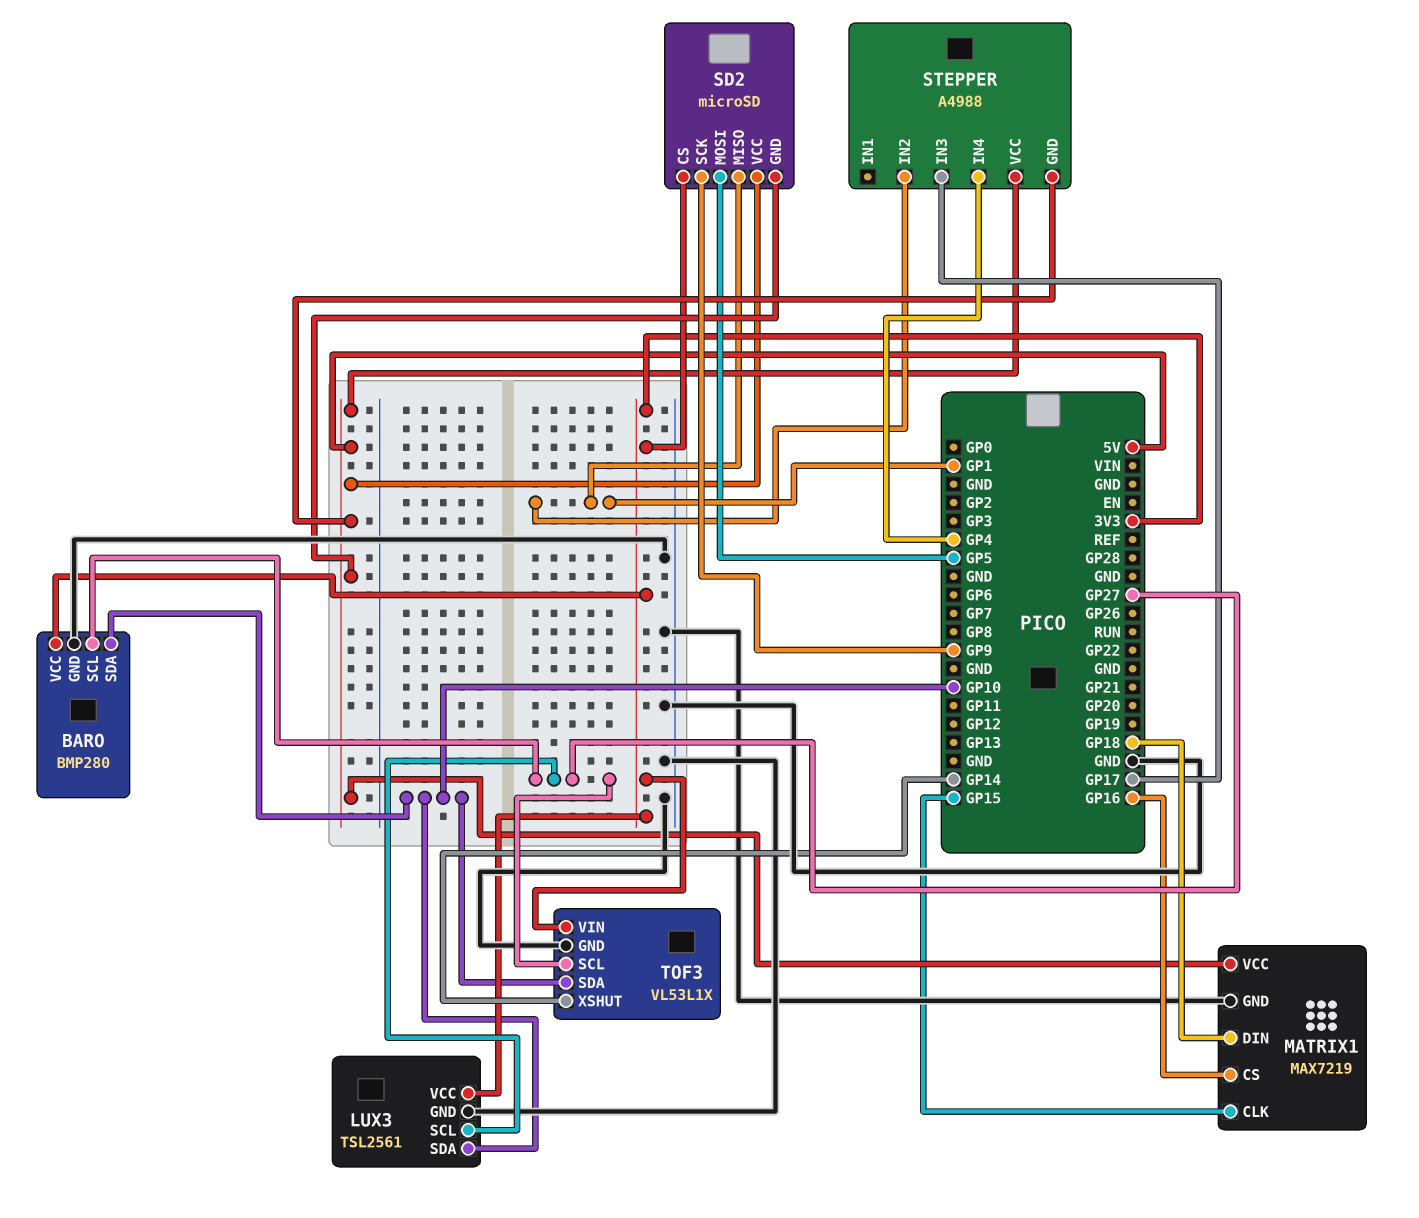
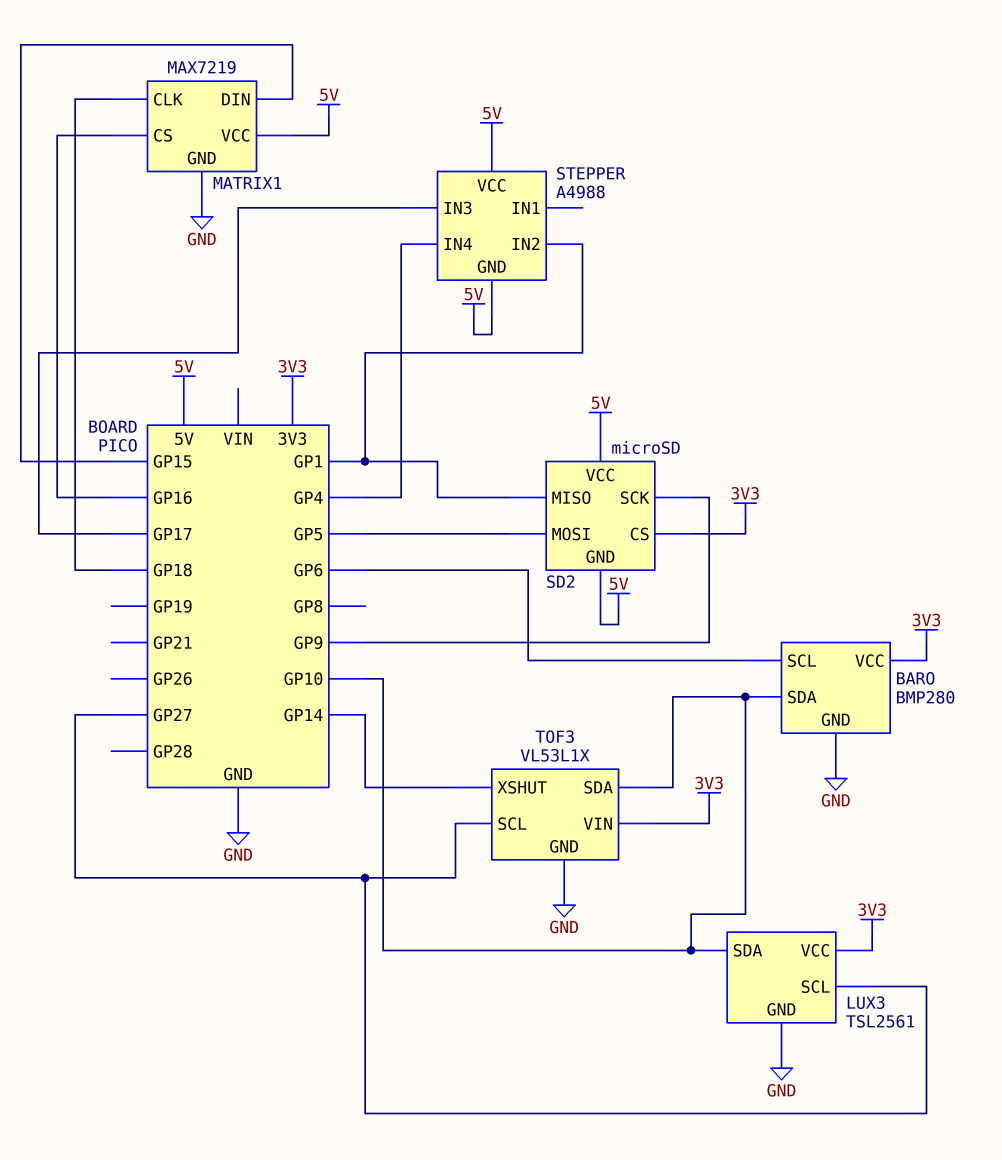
BARO pin SCL: GP27 -> GP6
MATRIX1 pin CLK: GP15 -> GP18
MATRIX1 pin DIN: GP18 -> GP15

